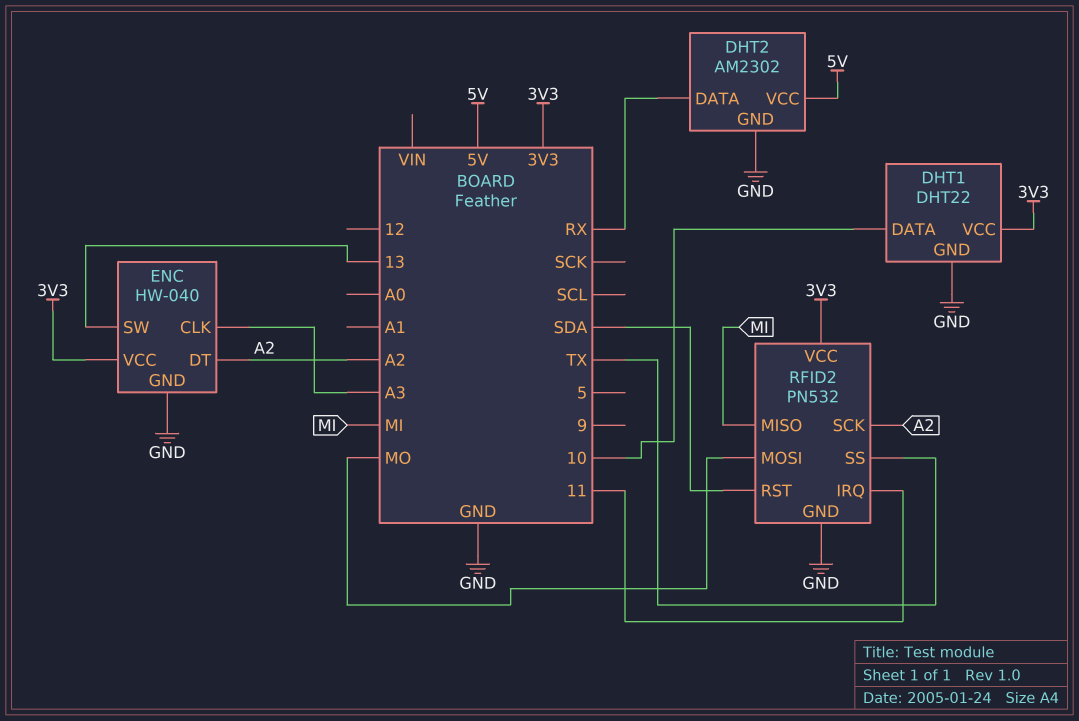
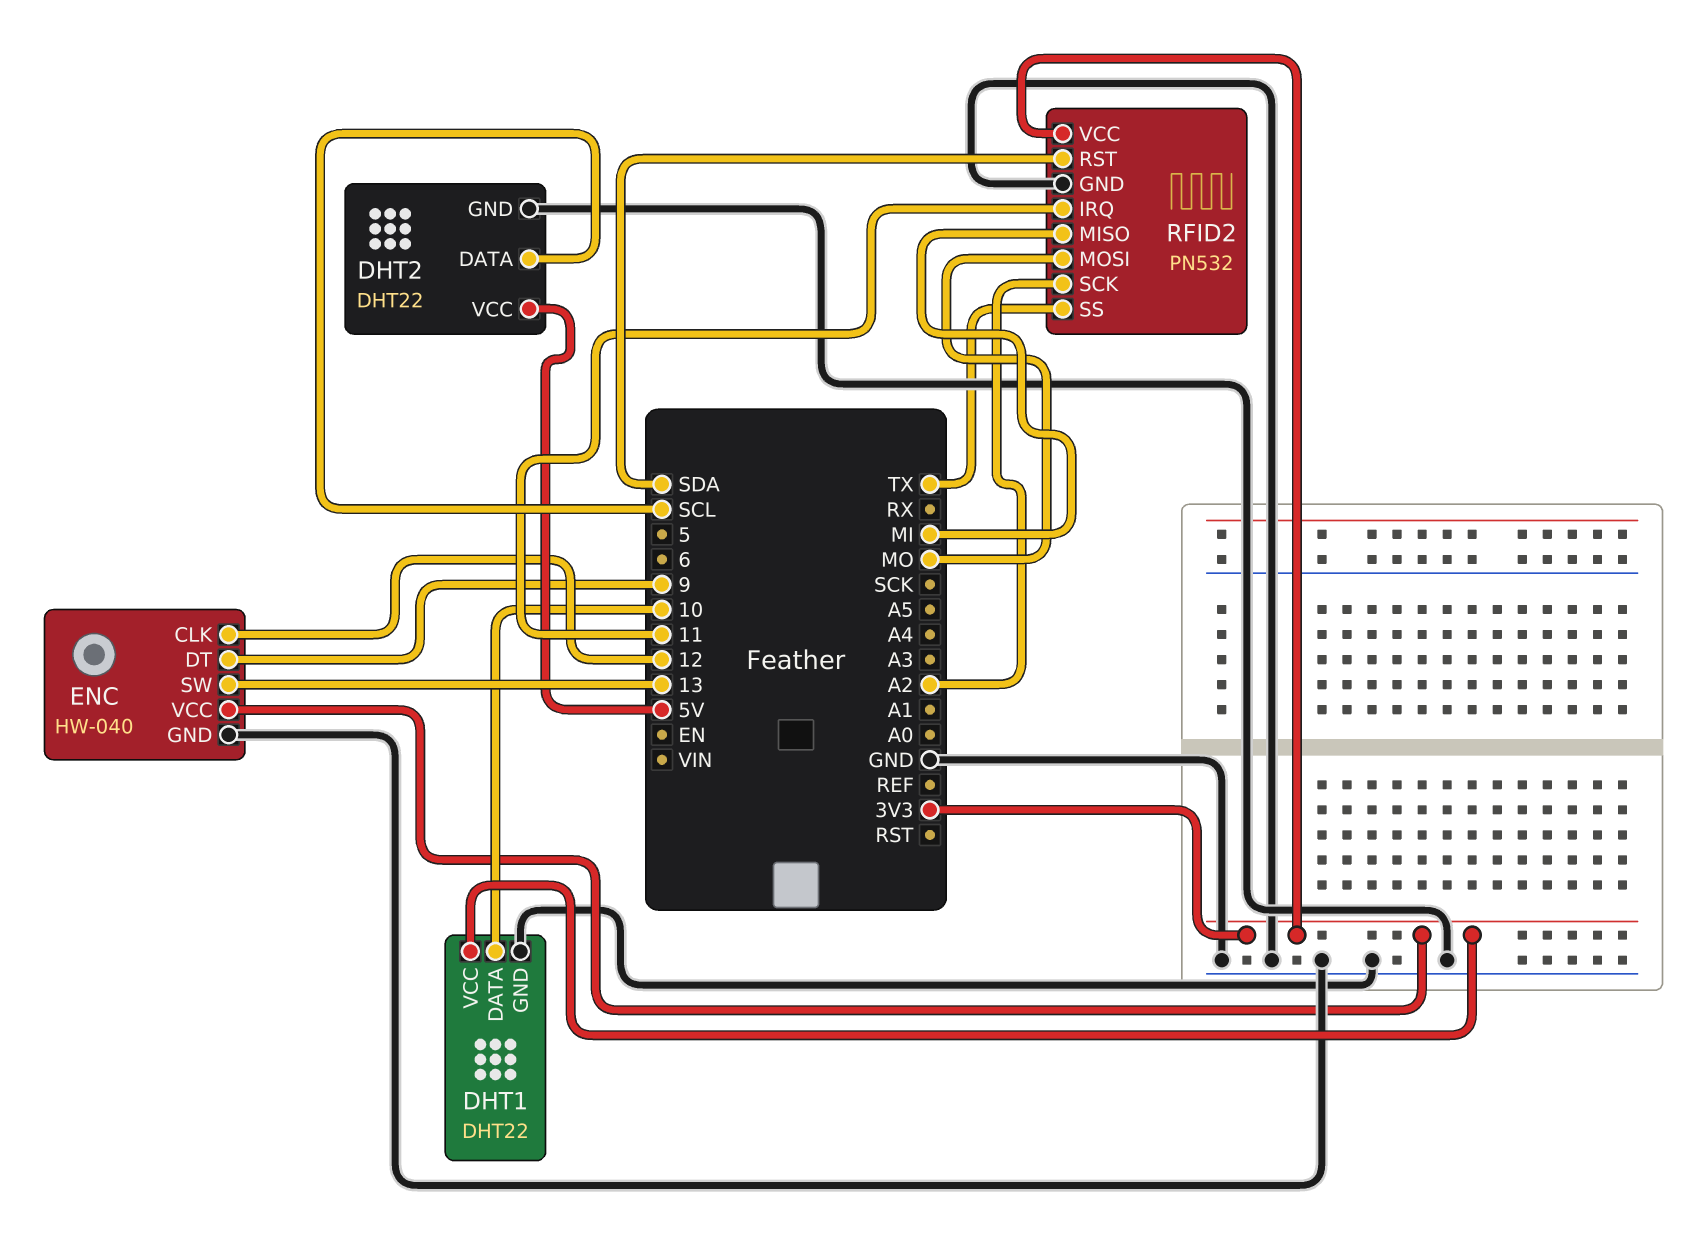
DHT2: AM2302 -> DHT22
DHT2 pin DATA: RX -> SCL
ENC pin CLK: A3 -> 12
ENC pin DT: A2 -> 9

